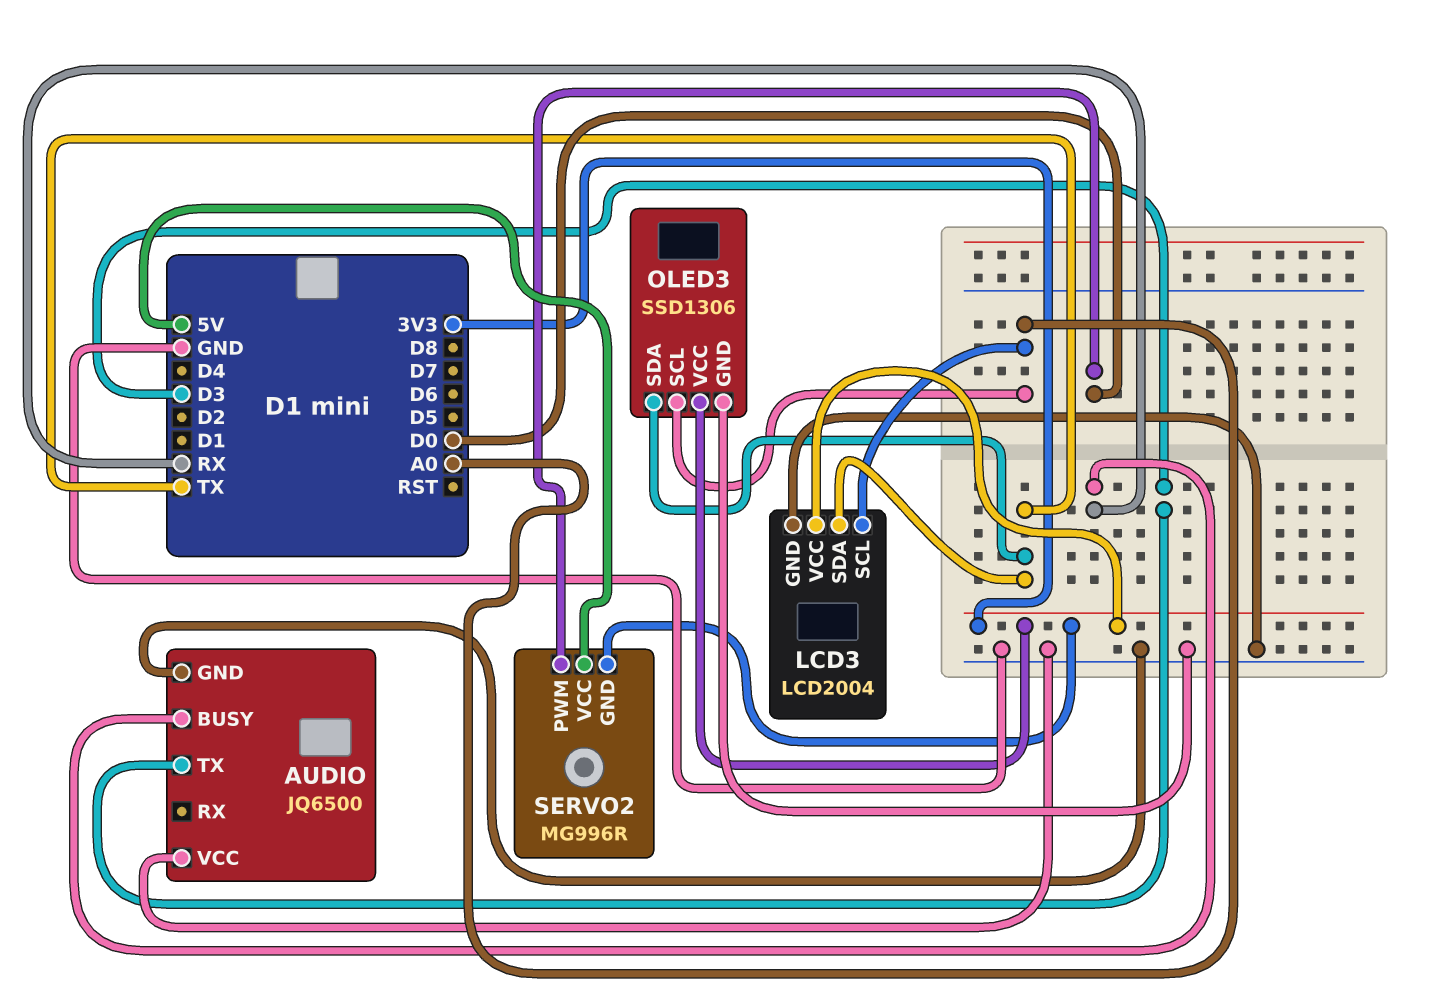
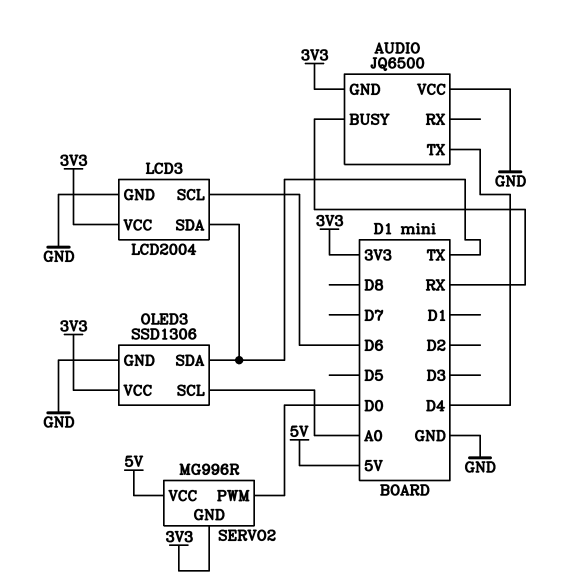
AUDIO pin GND: GND -> 3V3
AUDIO pin TX: D3 -> D4
LCD3 pin SCL: A0 -> D6

